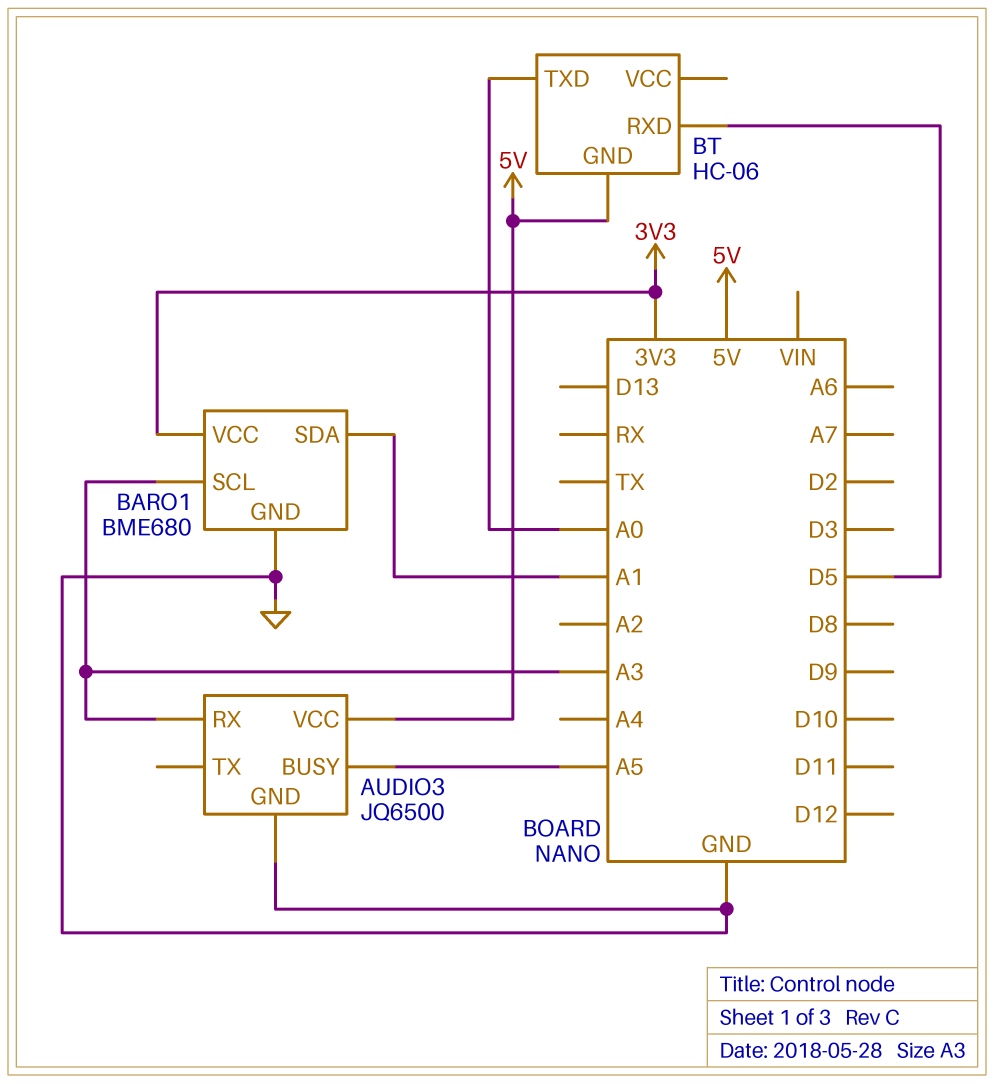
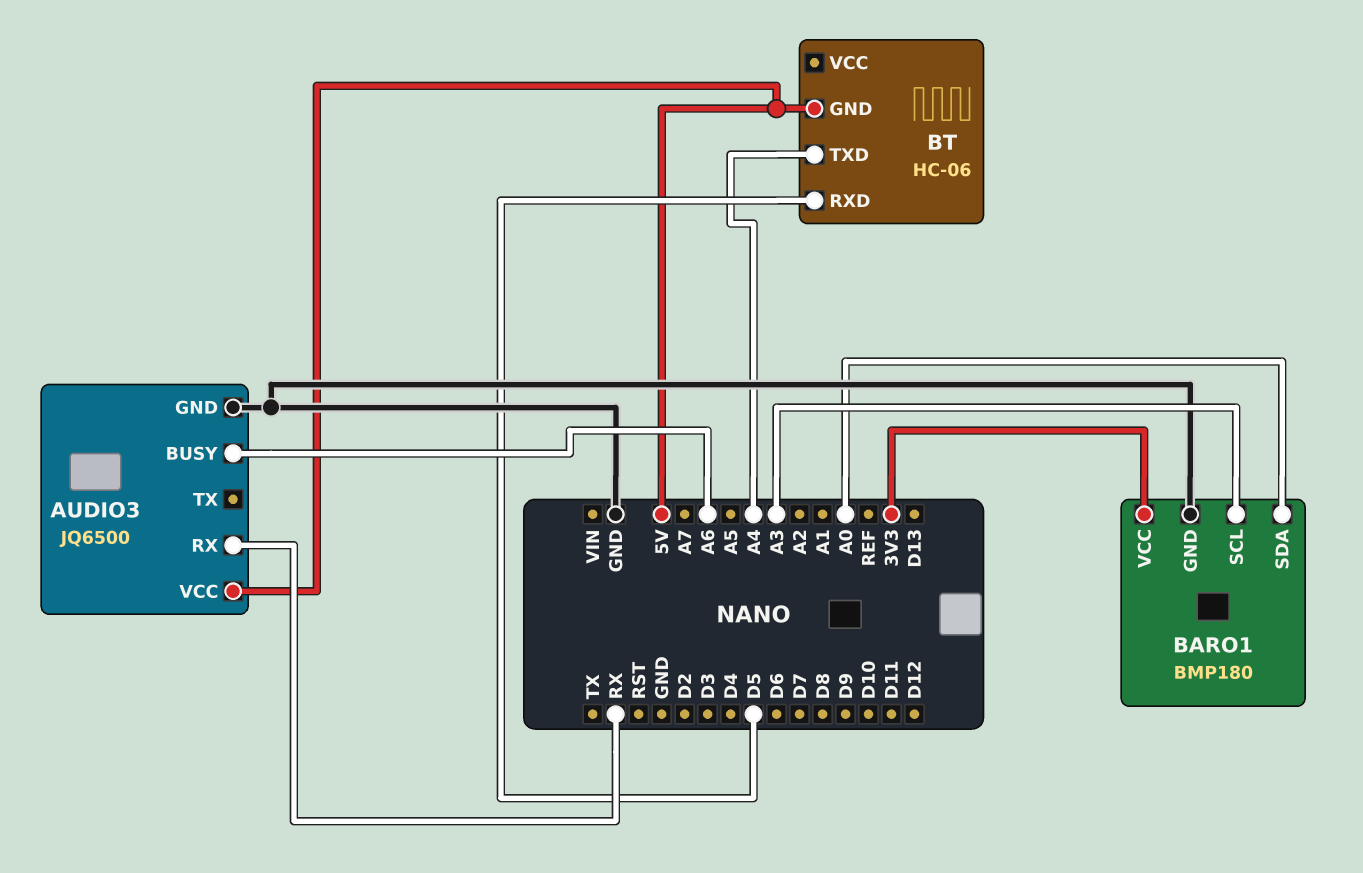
AUDIO3 pin BUSY: A5 -> A6
AUDIO3 pin RX: A3 -> RX
BARO1: BME680 -> BMP180
BARO1 pin SDA: A1 -> A0
BT pin TXD: A0 -> A4

